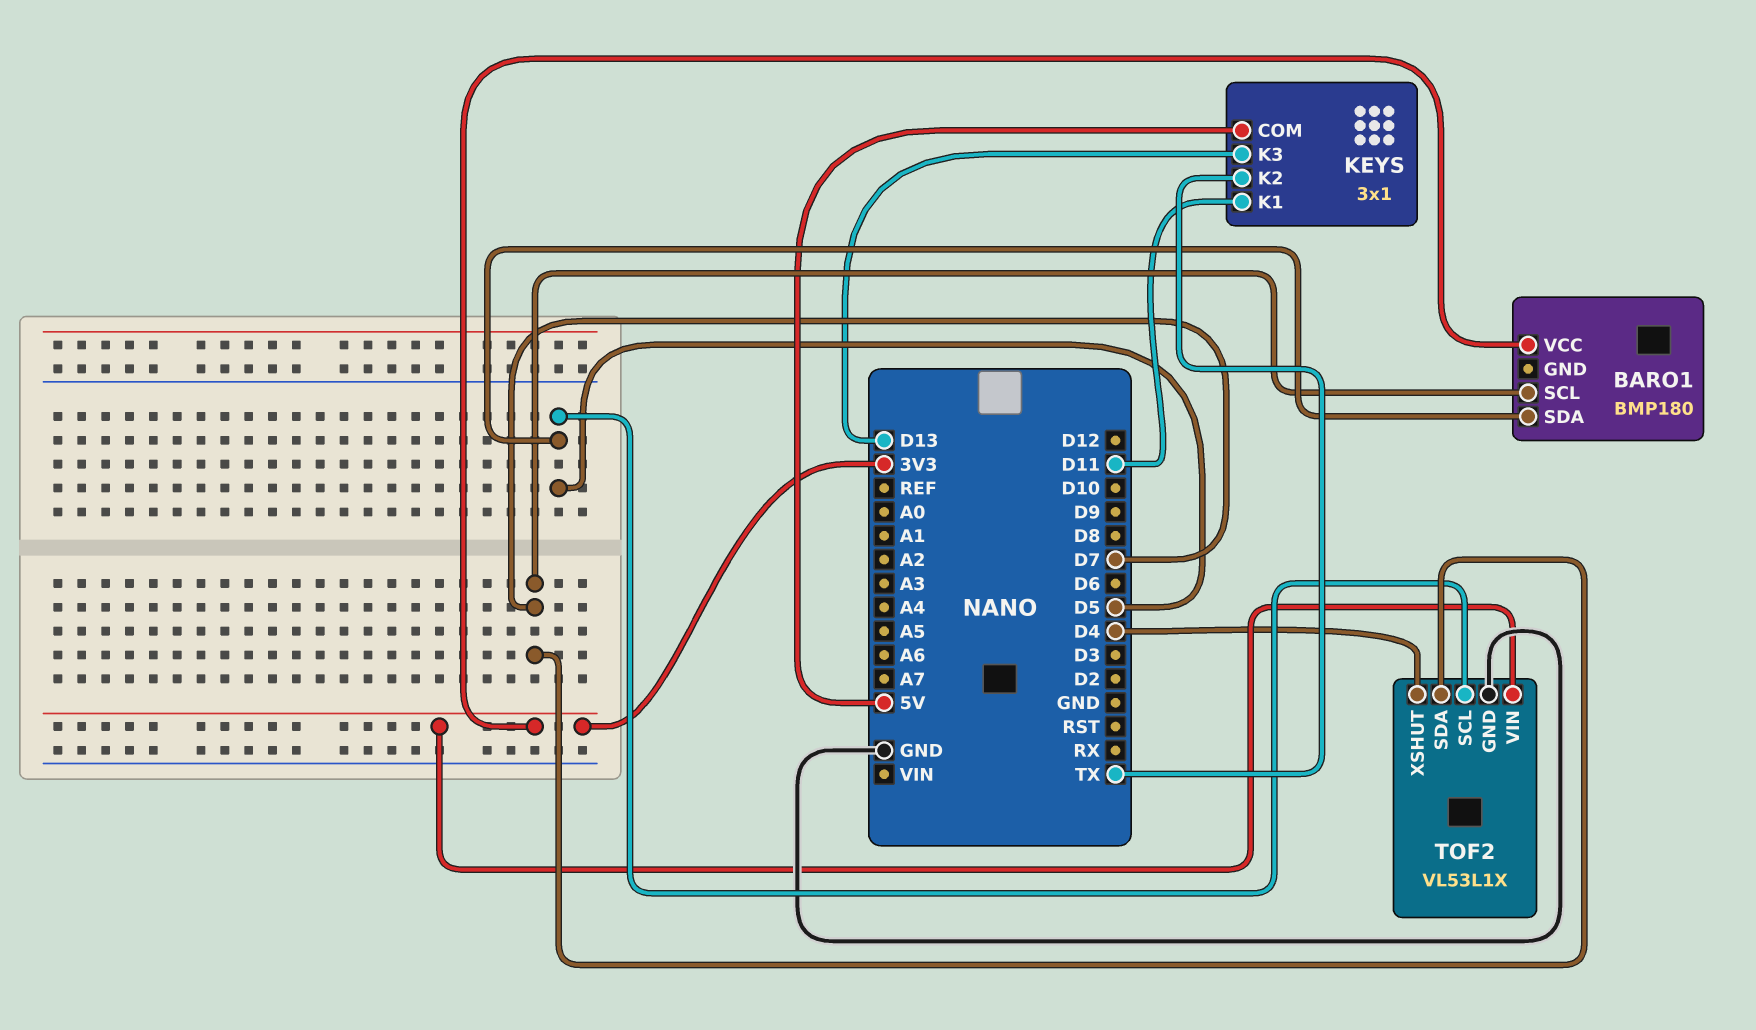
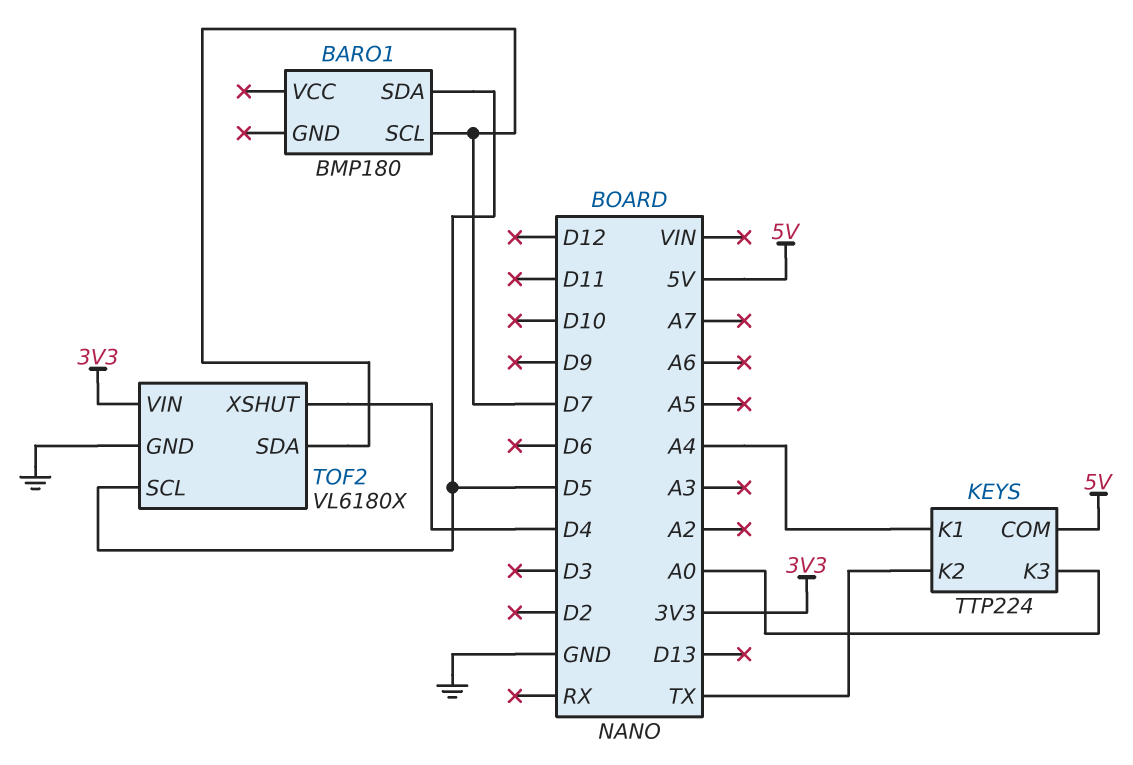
BARO1 pin VCC: 3V3 -> none
KEYS: 3x1 -> TTP224
KEYS pin K1: D11 -> A4
KEYS pin K3: D13 -> A0
TOF2: VL53L1X -> VL6180X

